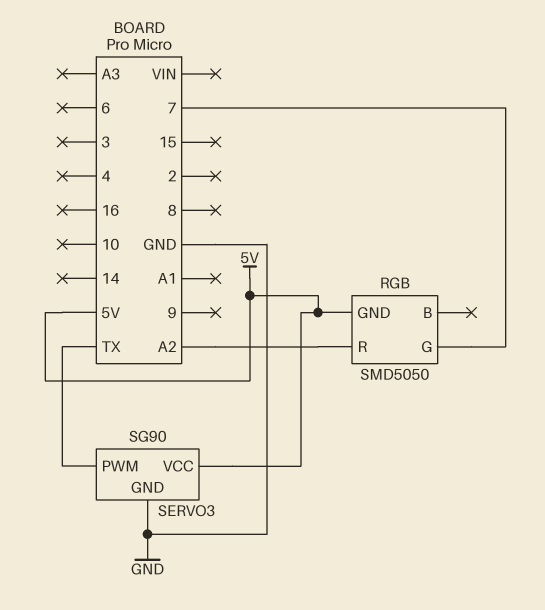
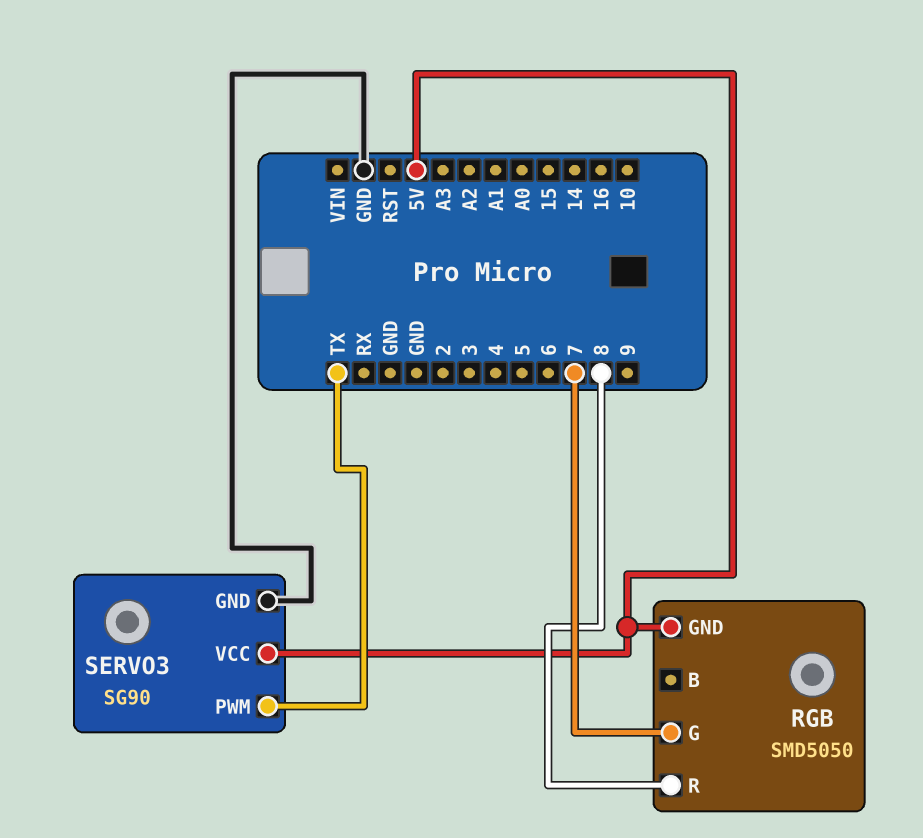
RGB pin R: A2 -> 8

